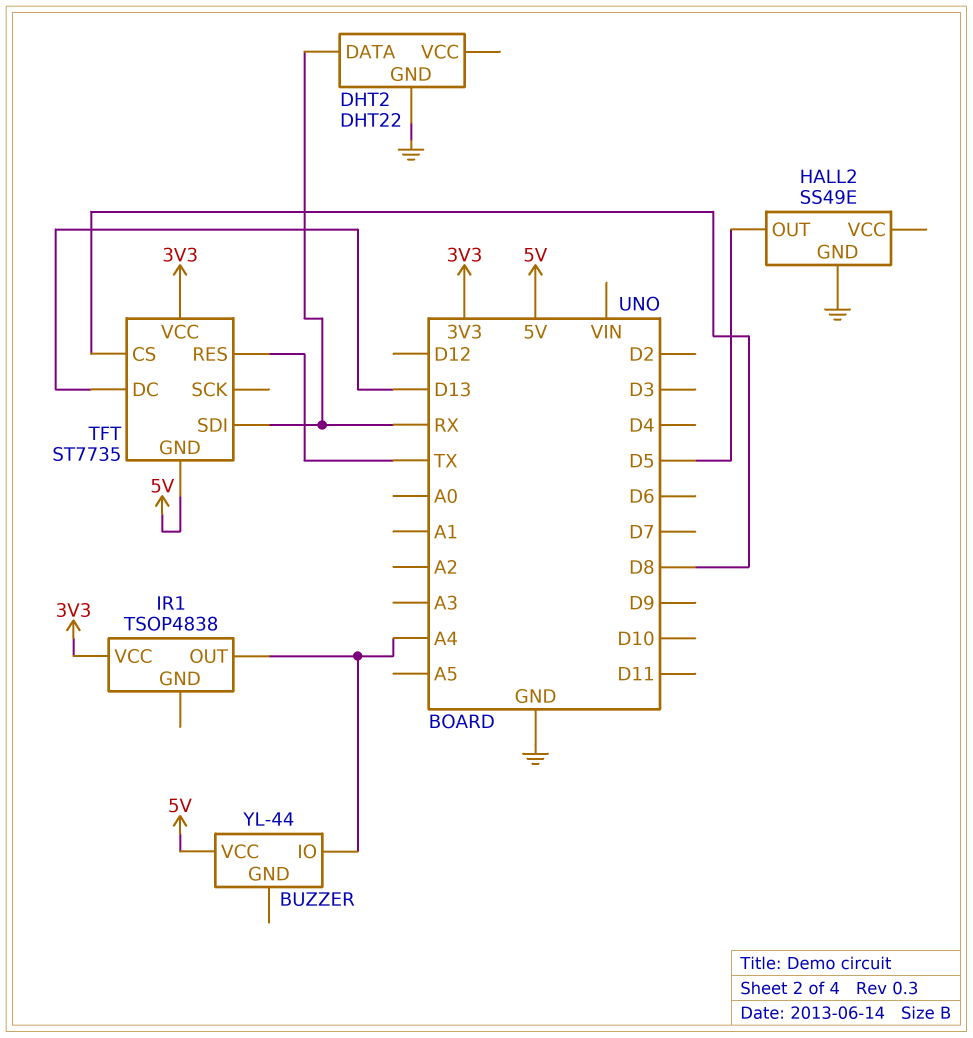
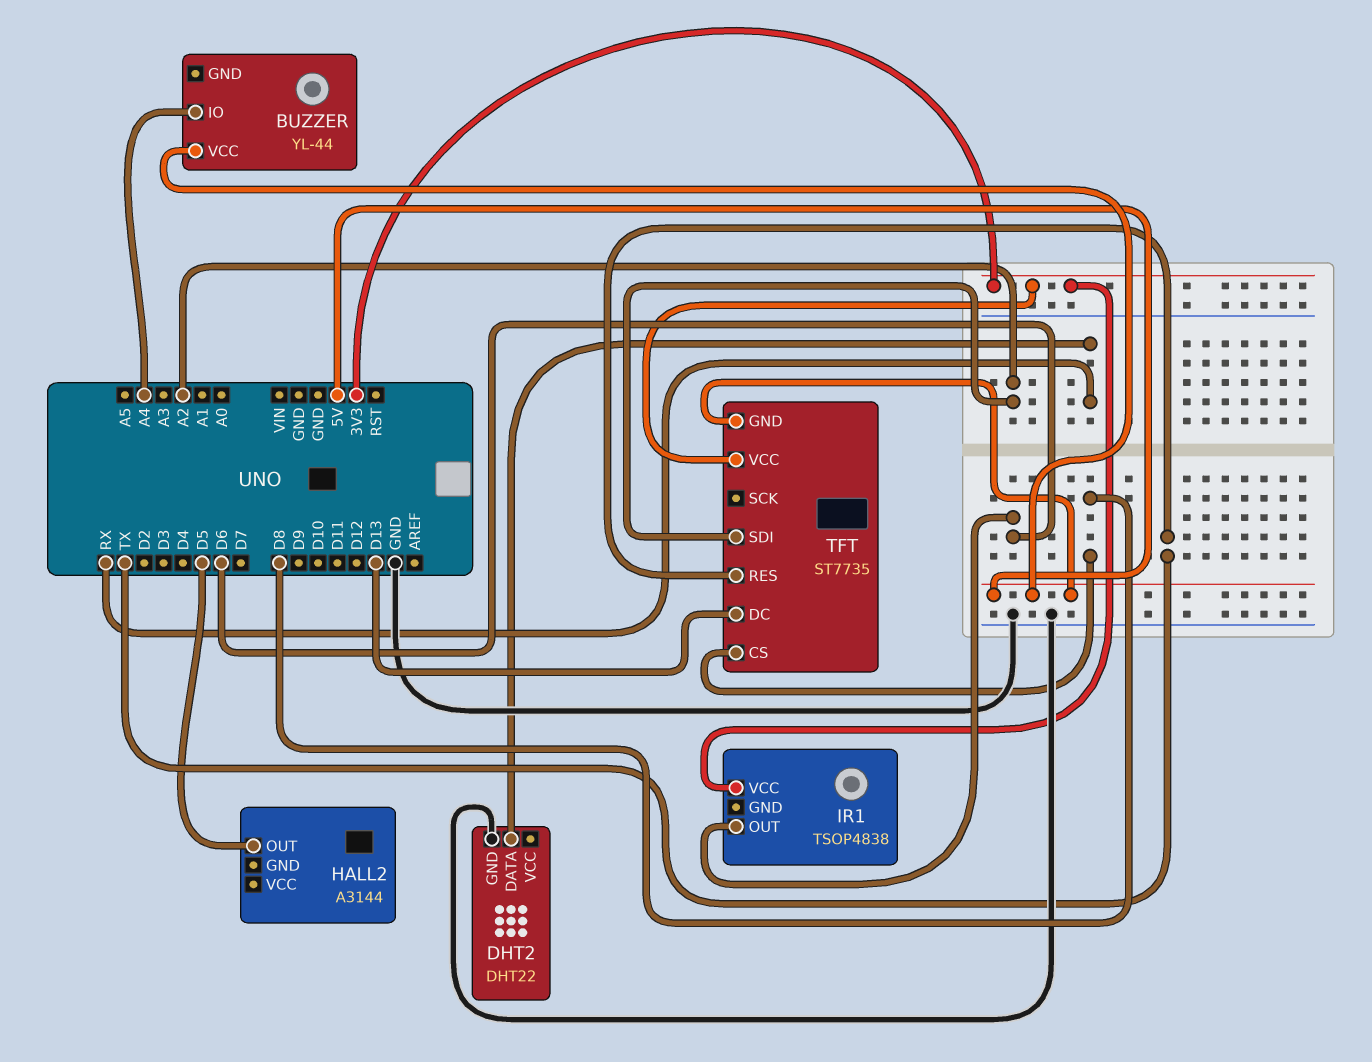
HALL2: SS49E -> A3144
HALL2 pin GND: GND -> none
IR1 pin OUT: A4 -> D6
TFT pin SDI: RX -> A2

